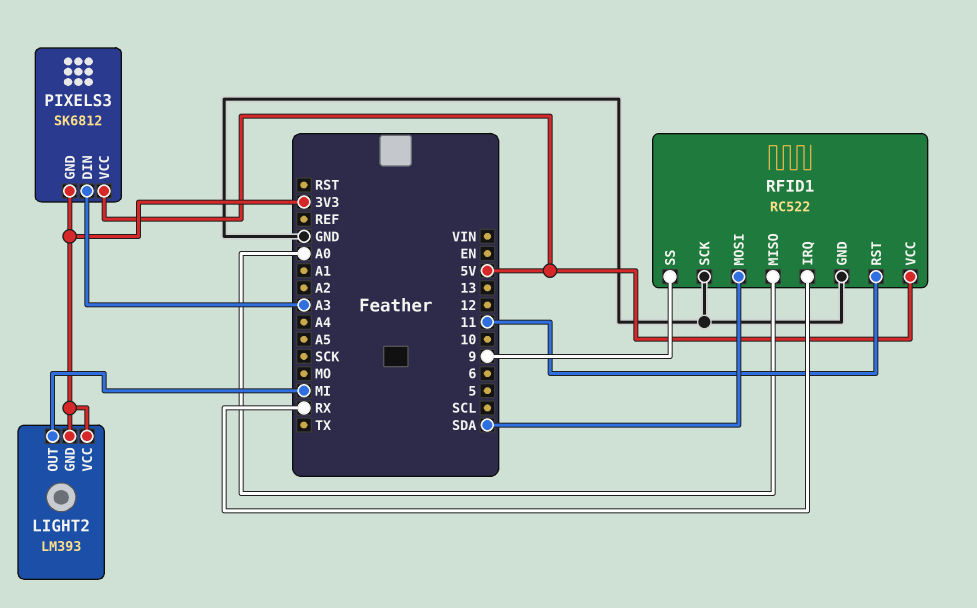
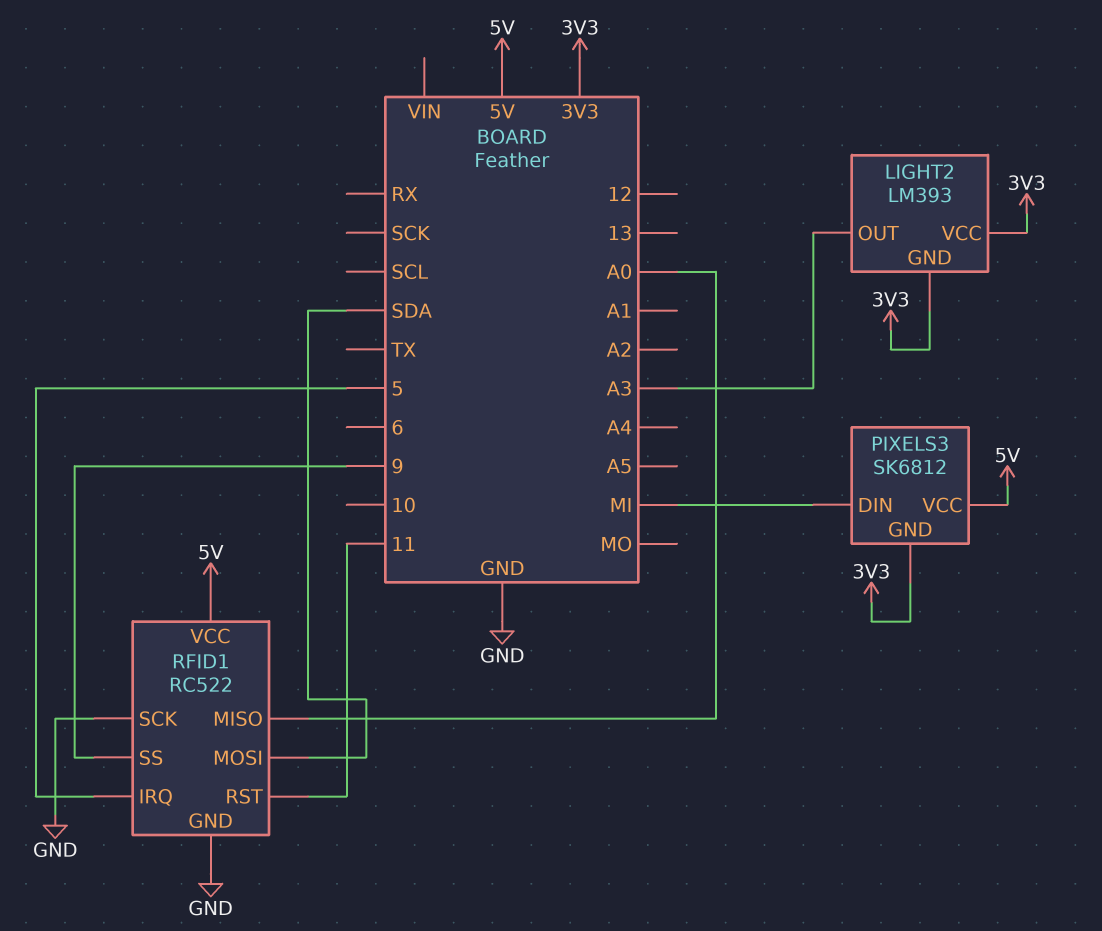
LIGHT2 pin OUT: MI -> A3
PIXELS3 pin DIN: A3 -> MI
RFID1 pin IRQ: RX -> 5

